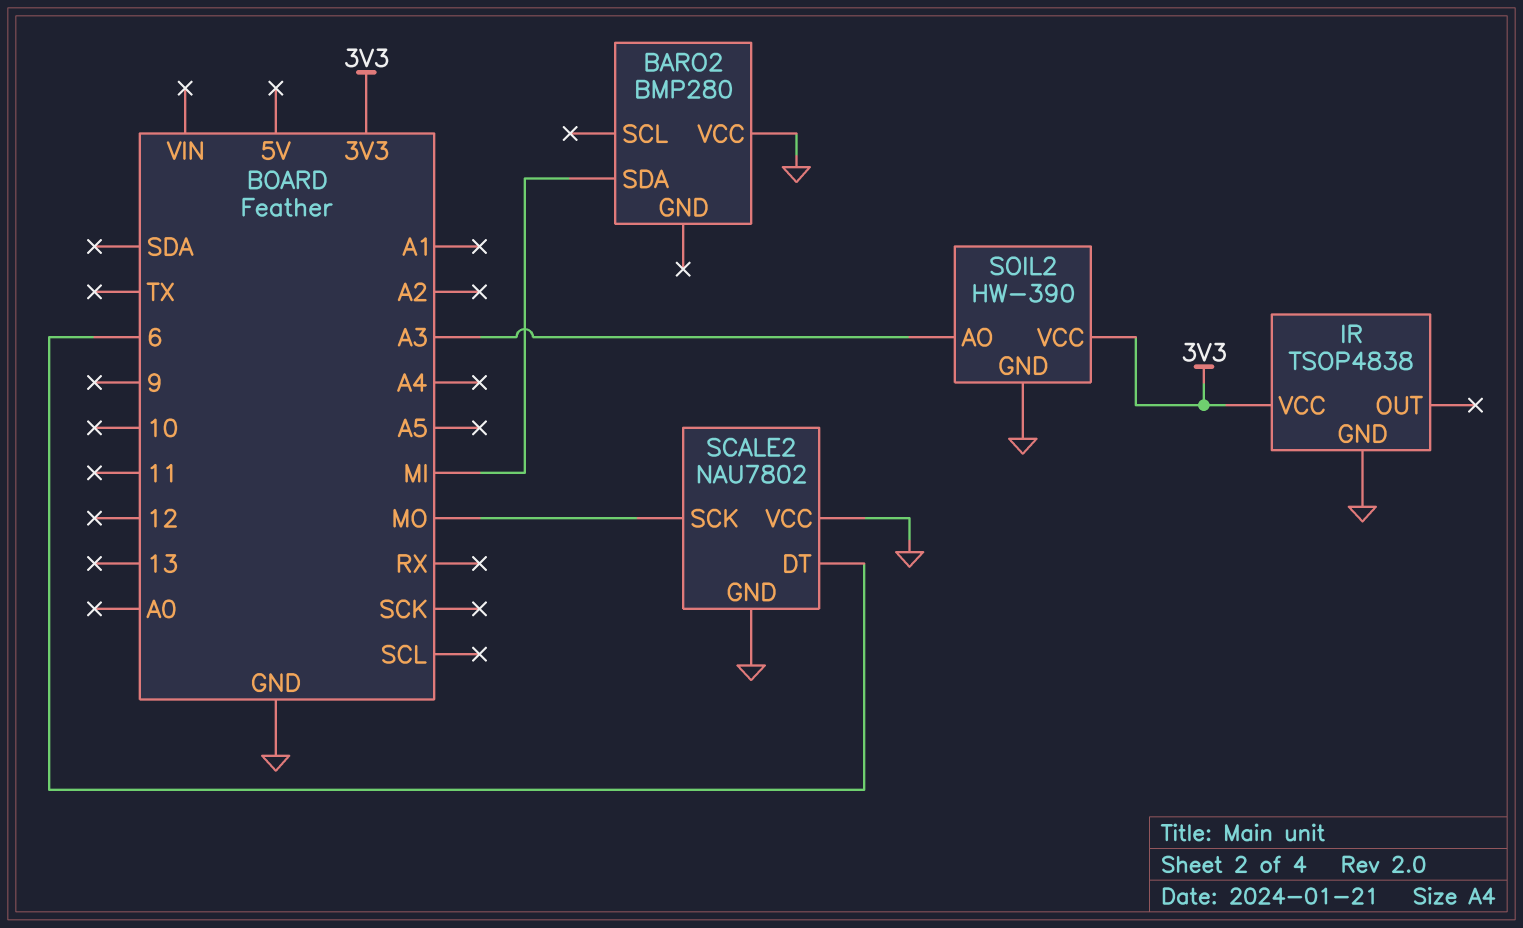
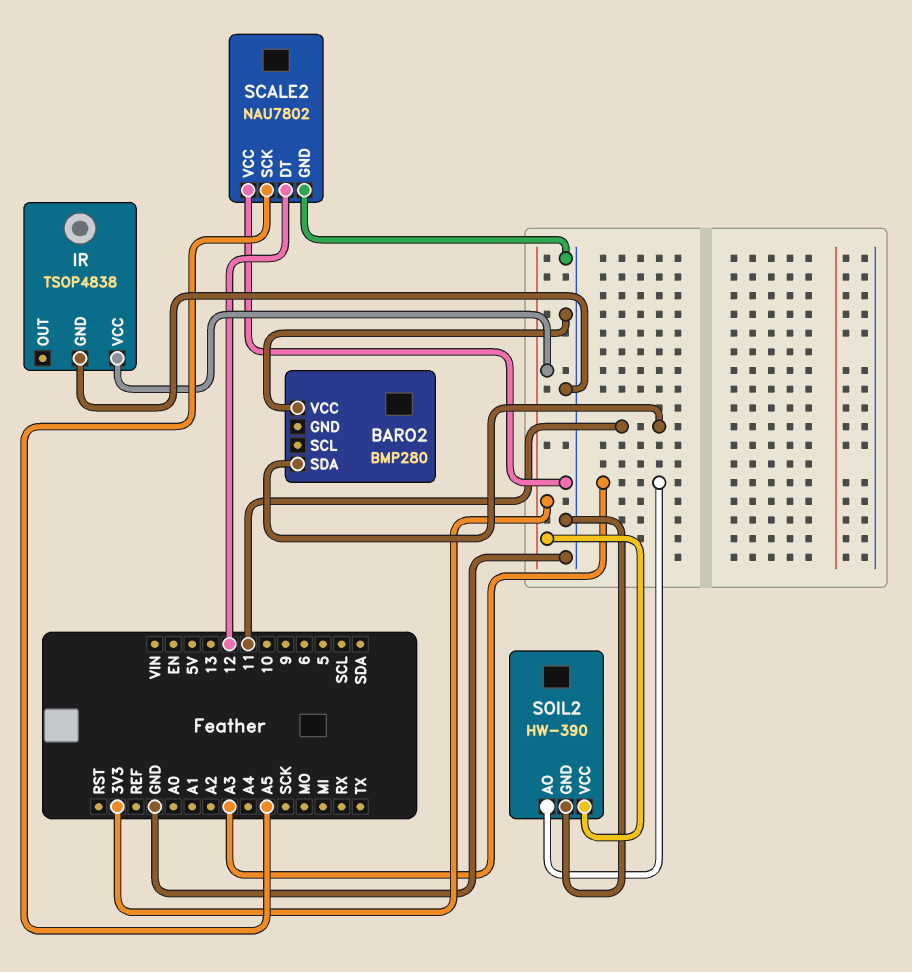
BARO2 pin SDA: MI -> 11
SCALE2 pin DT: 6 -> 12
SCALE2 pin SCK: MO -> A5

